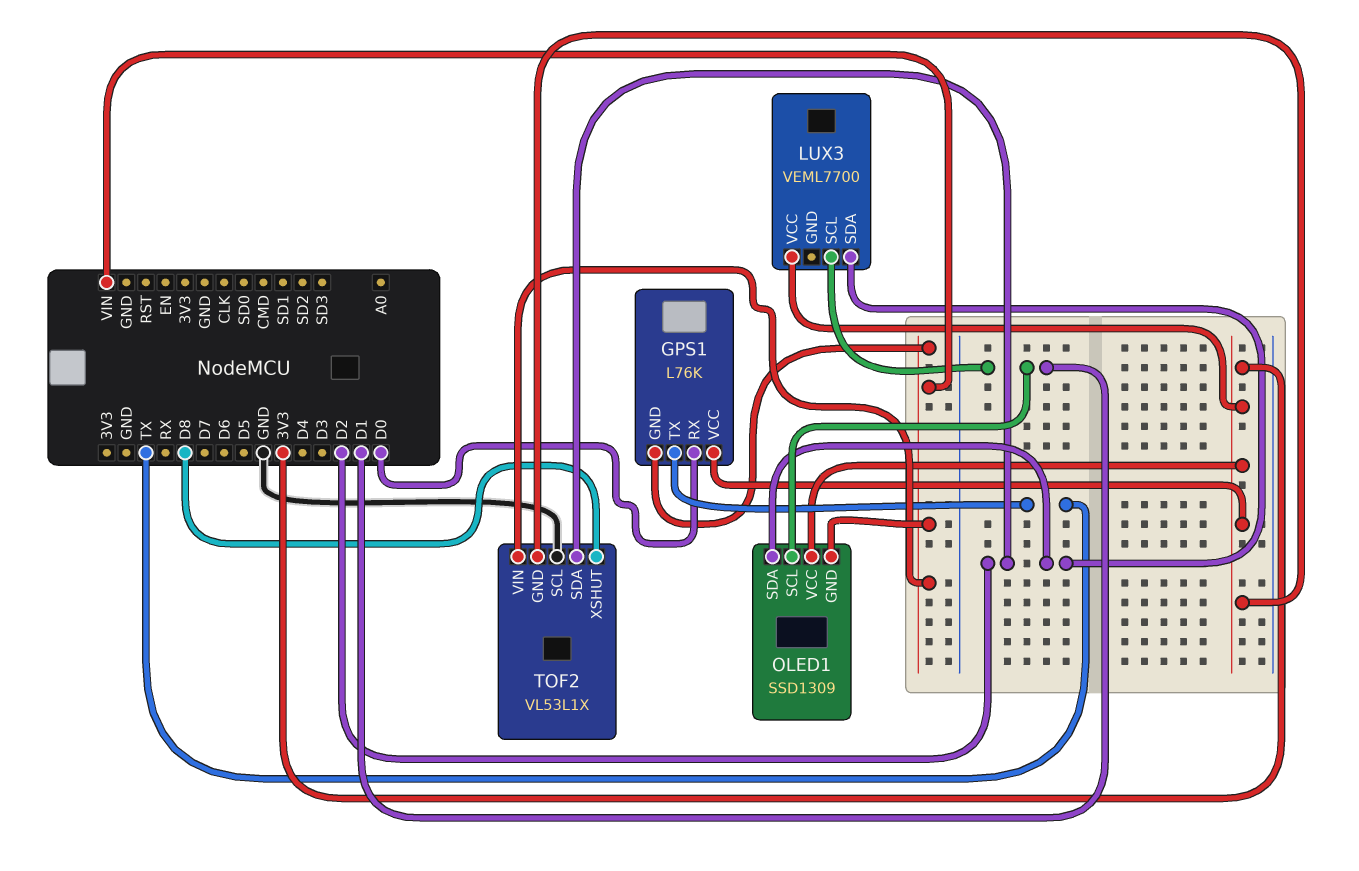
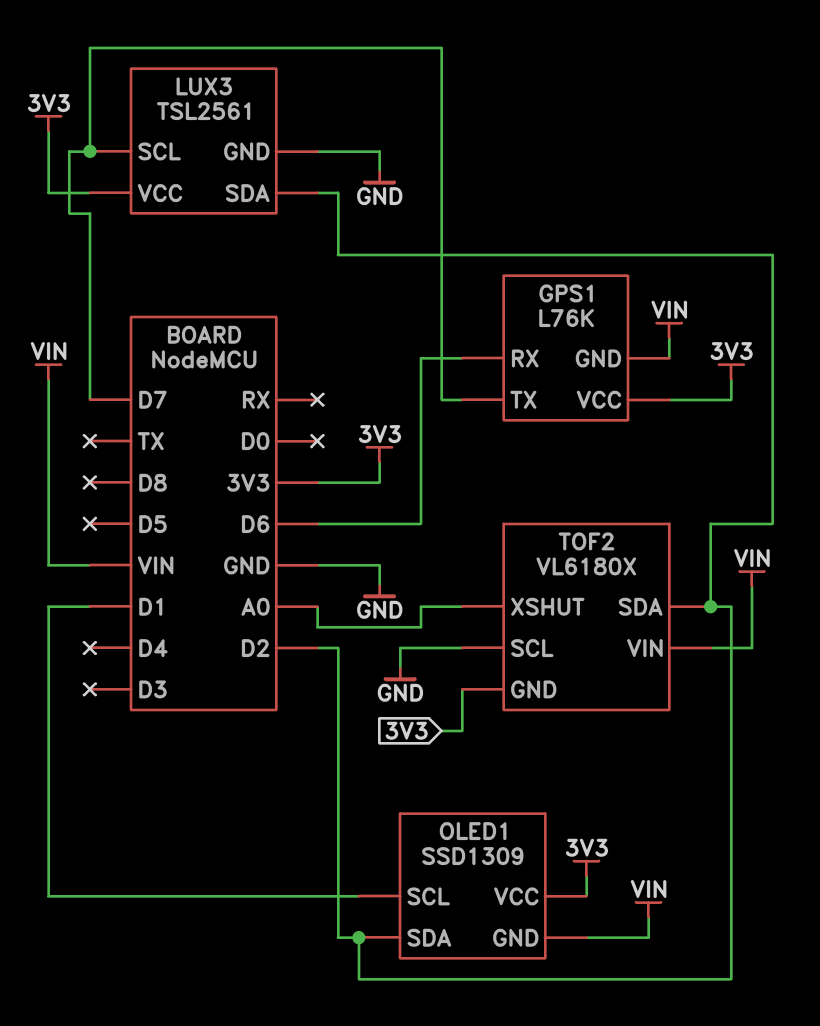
GPS1 pin RX: D0 -> D6
GPS1 pin TX: TX -> D7
LUX3: VEML7700 -> TSL2561
LUX3 pin GND: none -> GND
LUX3 pin SCL: D1 -> D7
TOF2: VL53L1X -> VL6180X
TOF2 pin XSHUT: D8 -> A0

